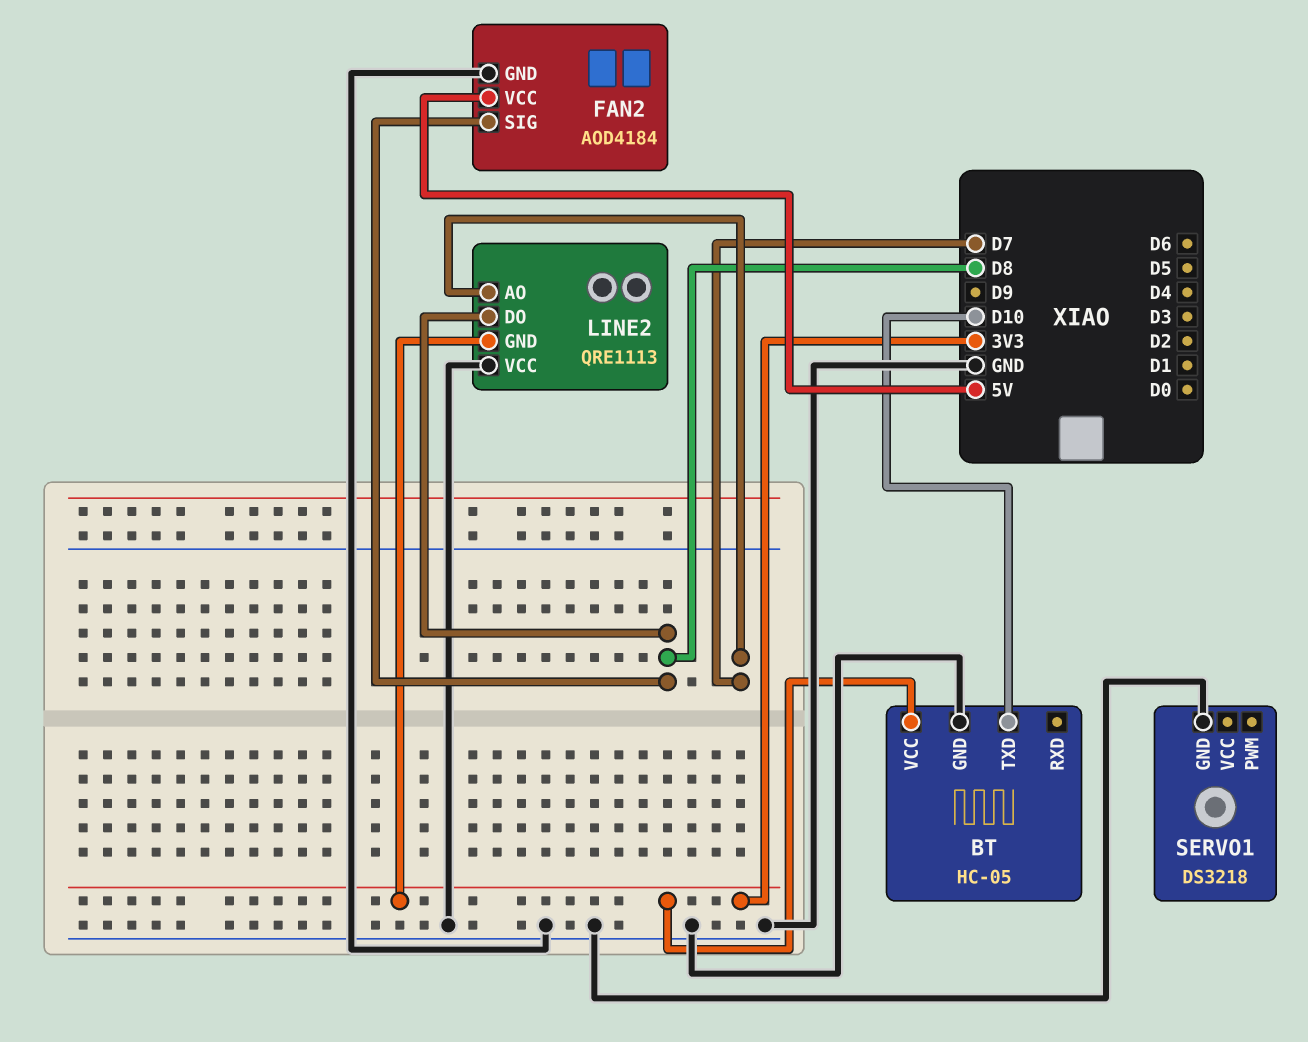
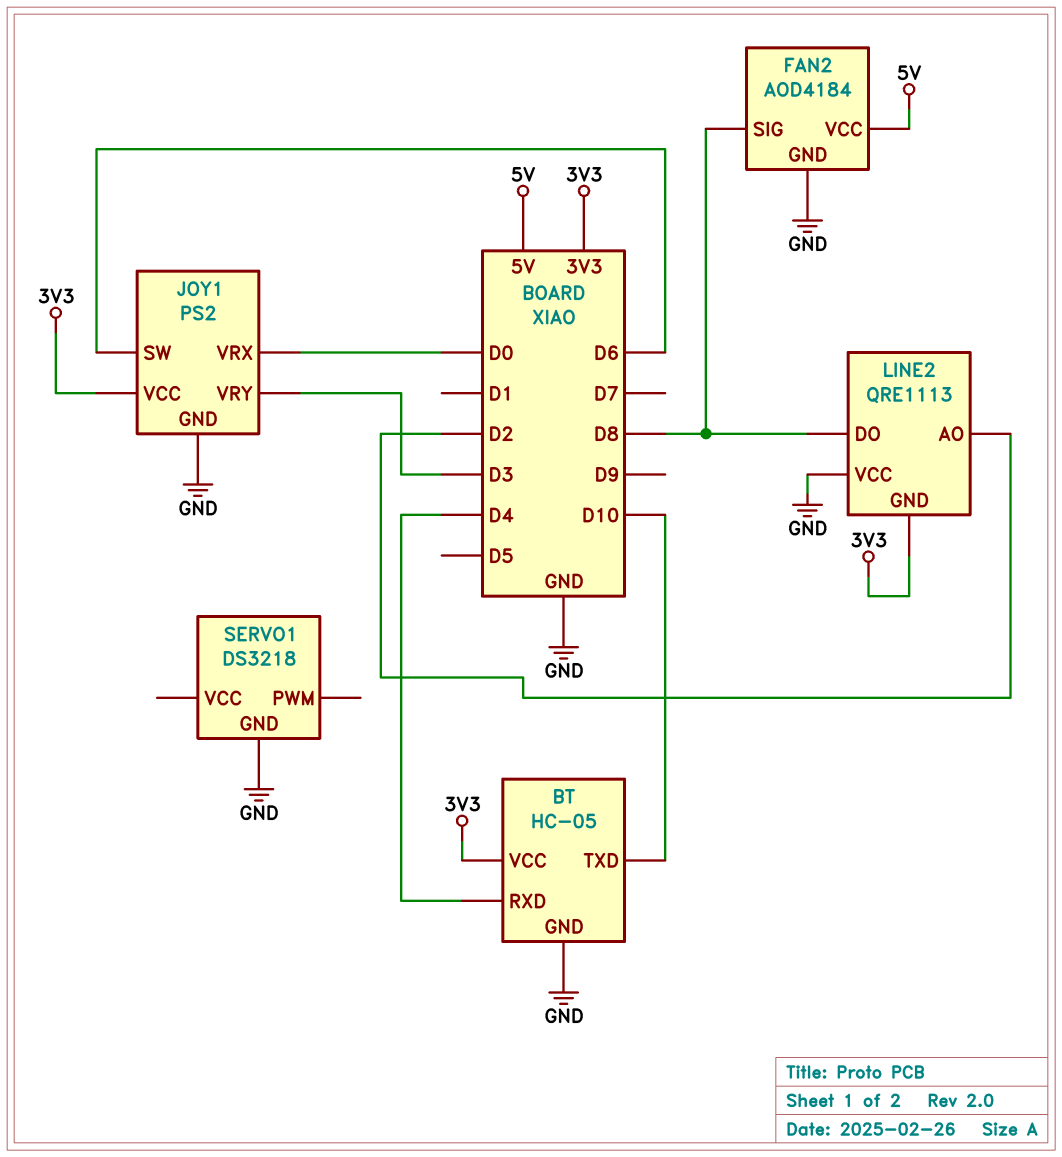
BT pin RXD: none -> D4
JOY1: none -> PS2
JOY1 pin GND: none -> GND
JOY1 pin SW: none -> D6
JOY1 pin VCC: none -> 3V3
JOY1 pin VRX: none -> D0
JOY1 pin VRY: none -> D3
LINE2 pin AO: D7 -> D2

